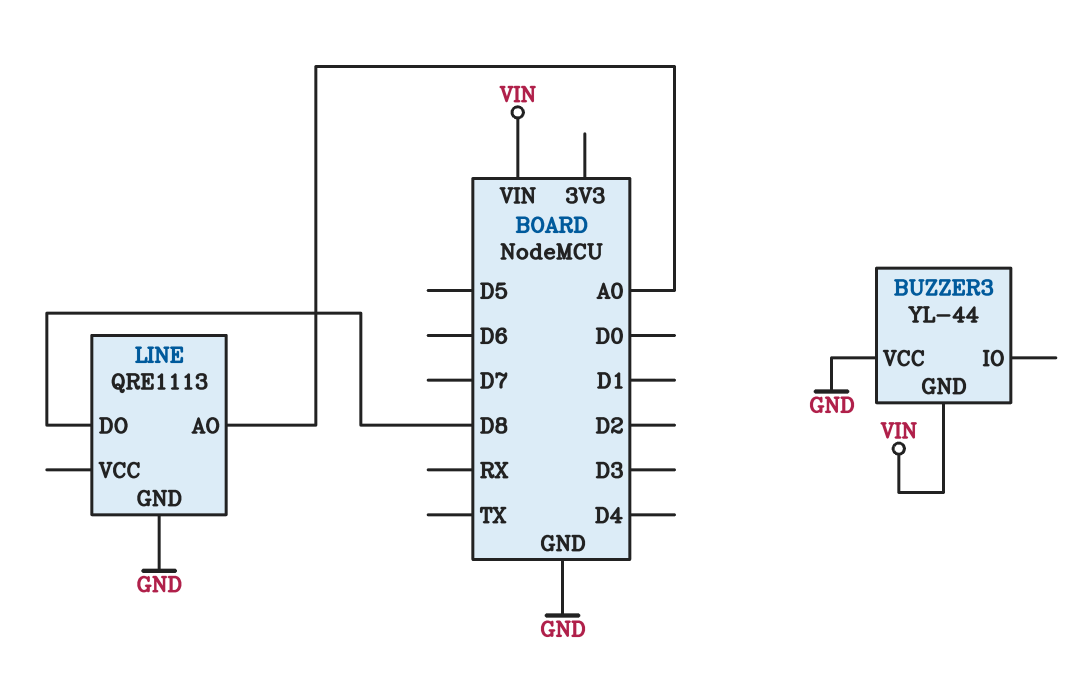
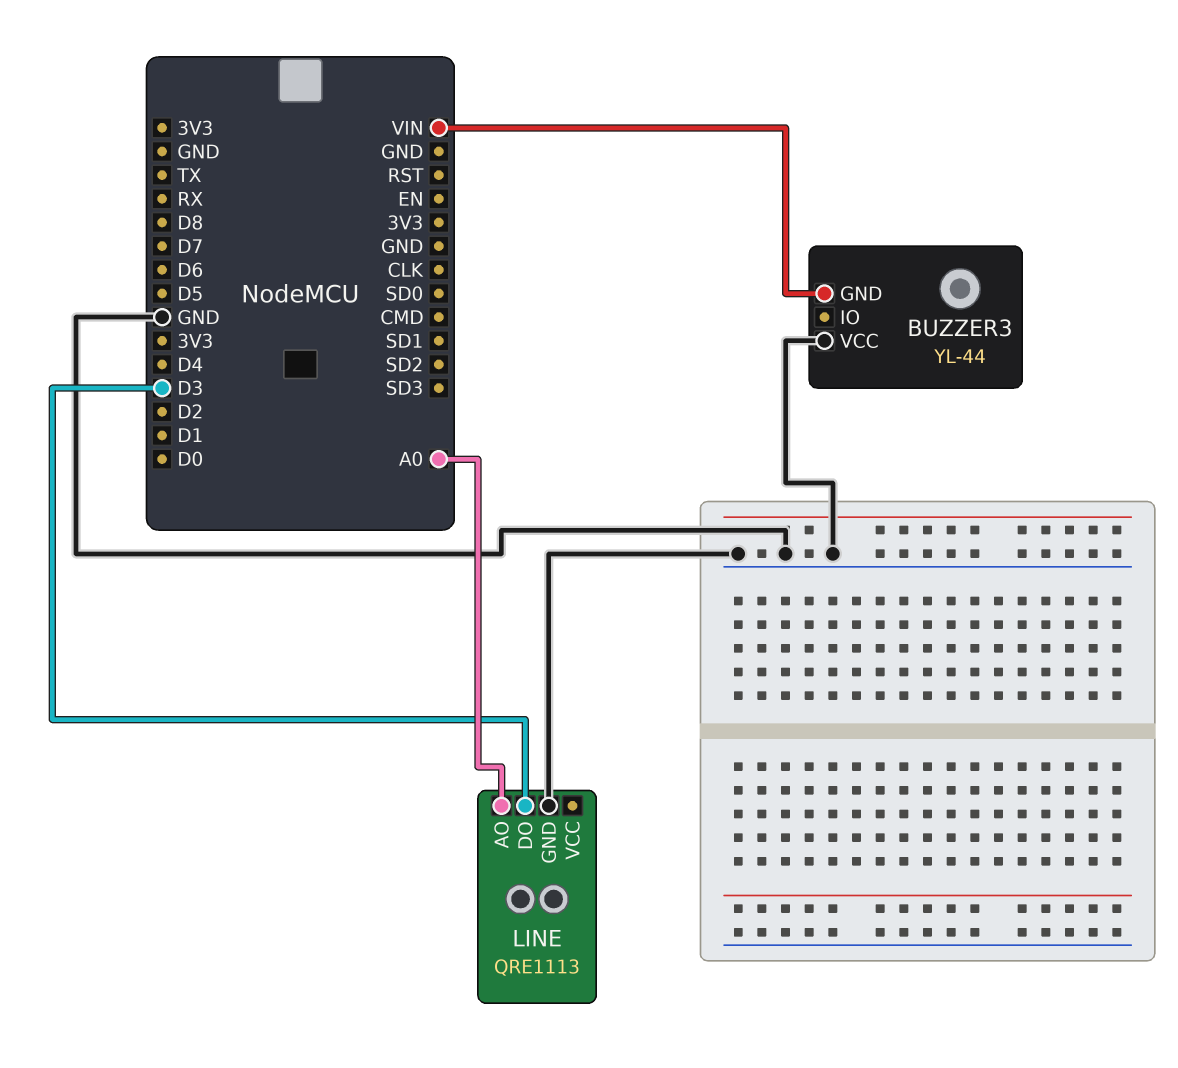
LINE pin DO: D8 -> D3

